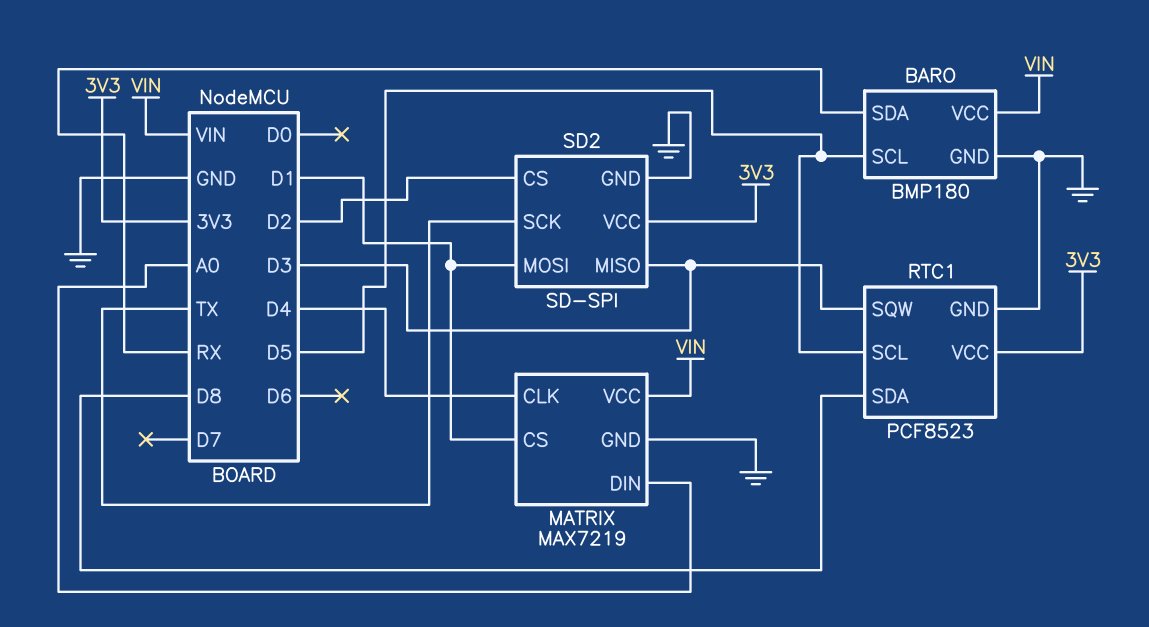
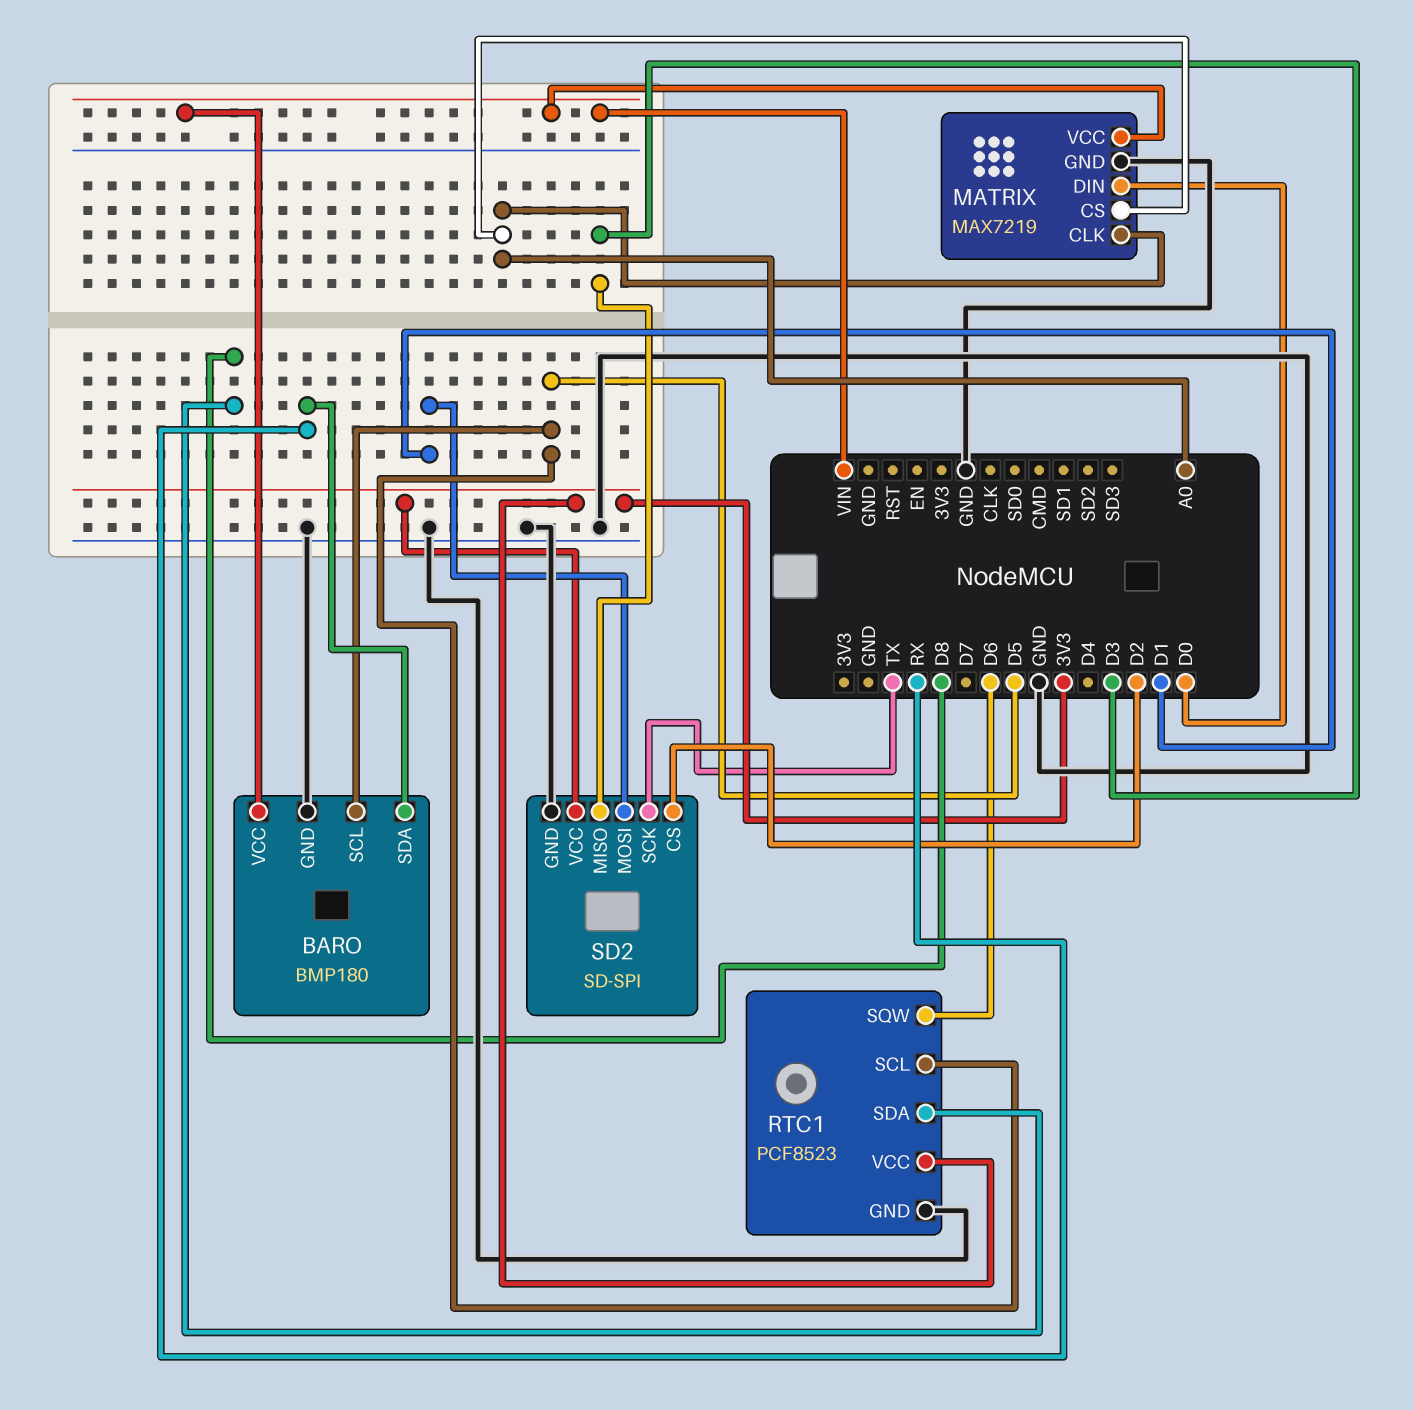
MATRIX pin CLK: D4 -> A0
MATRIX pin CS: D1 -> A0
MATRIX pin DIN: A0 -> D0
RTC1 pin SQW: D3 -> D6

